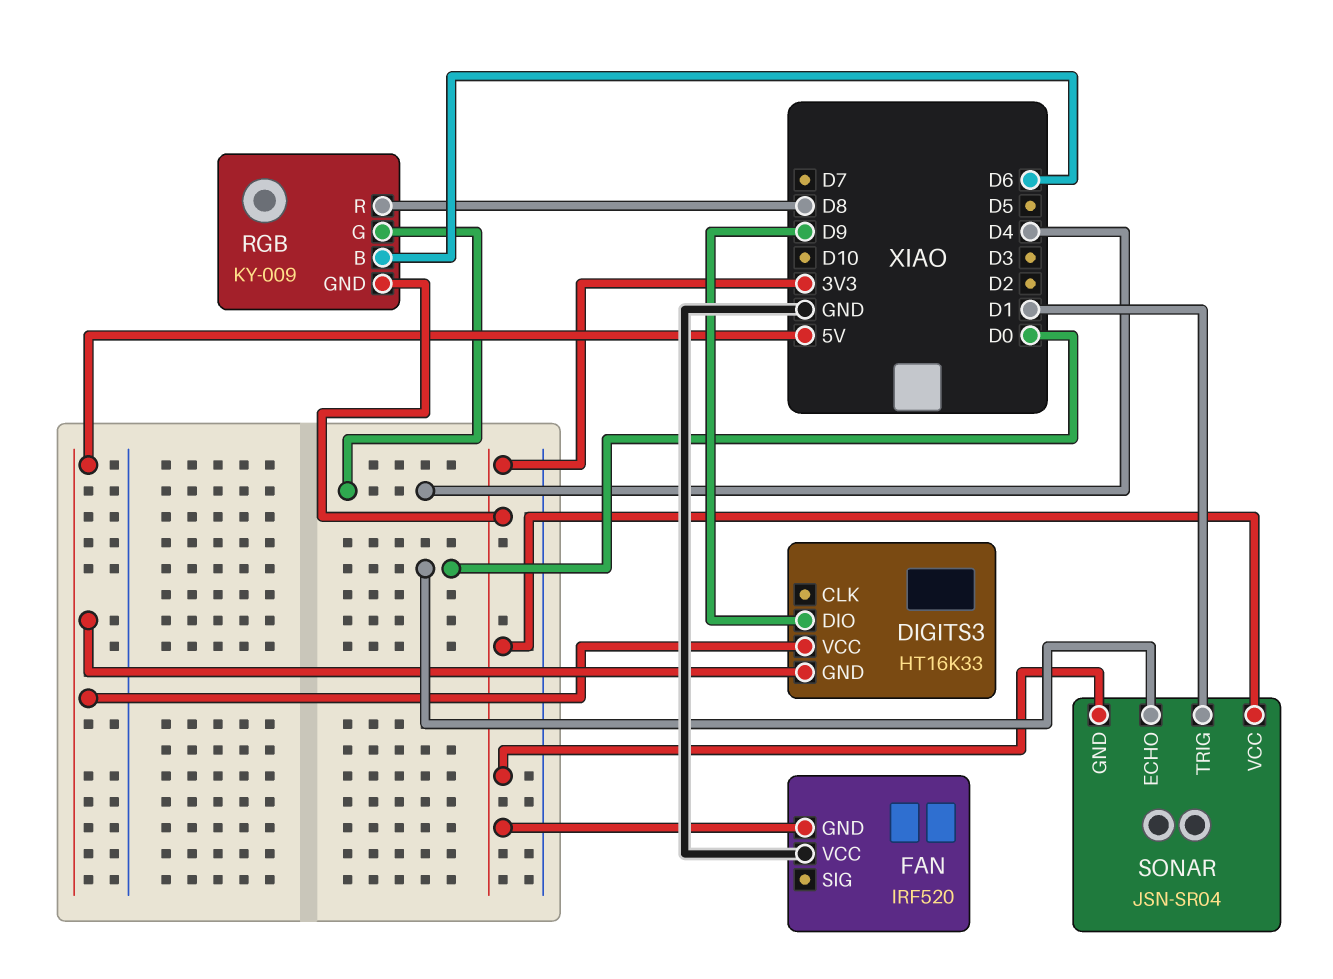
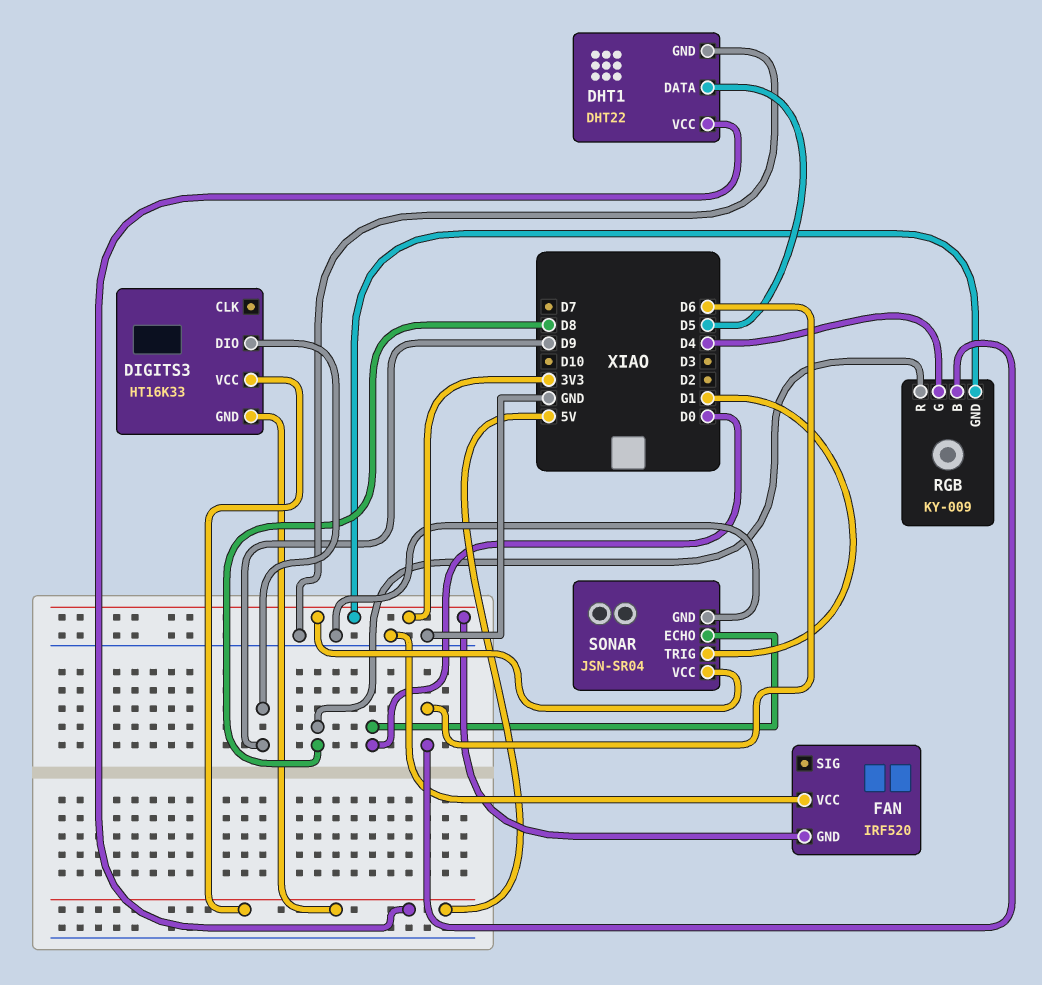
DHT1: none -> DHT22
DHT1 pin DATA: none -> D5
DHT1 pin GND: none -> GND
DHT1 pin VCC: none -> 5V
SONAR pin GND: 3V3 -> GND

